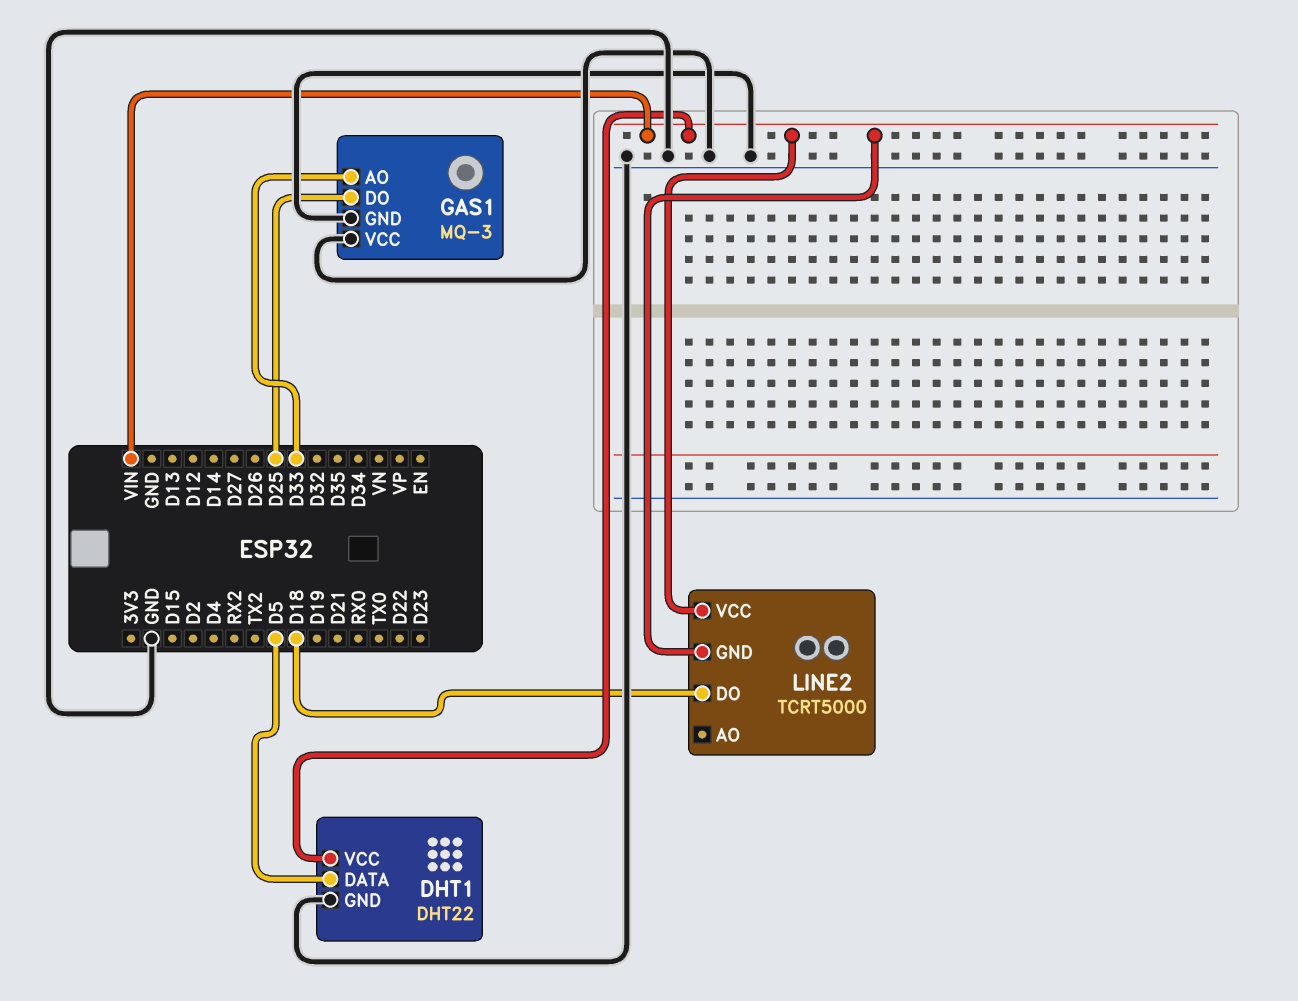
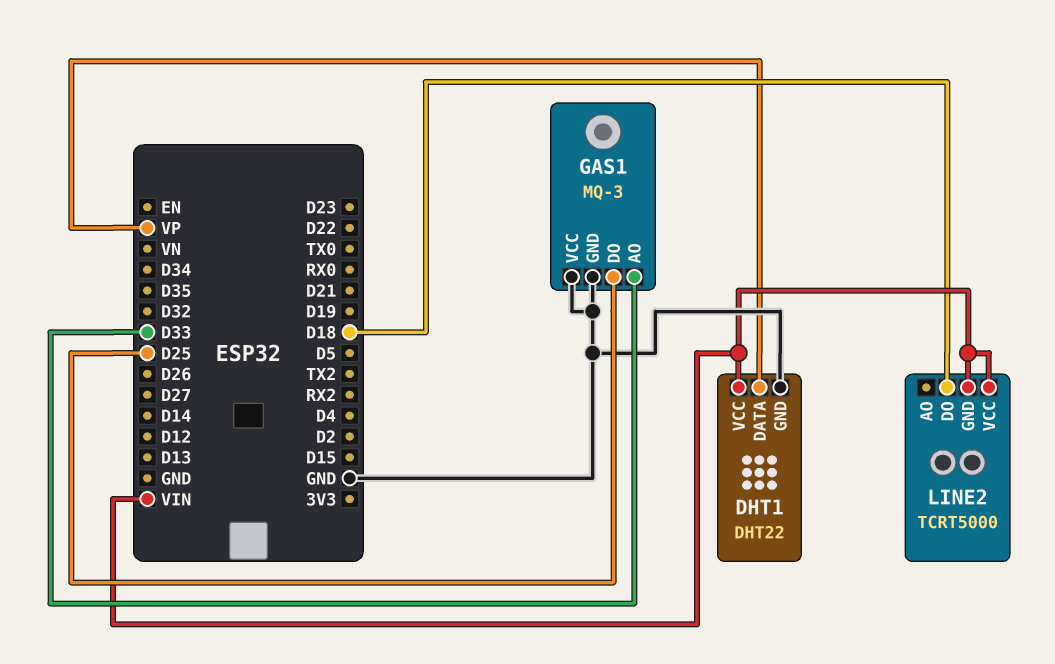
DHT1 pin DATA: D5 -> VP

